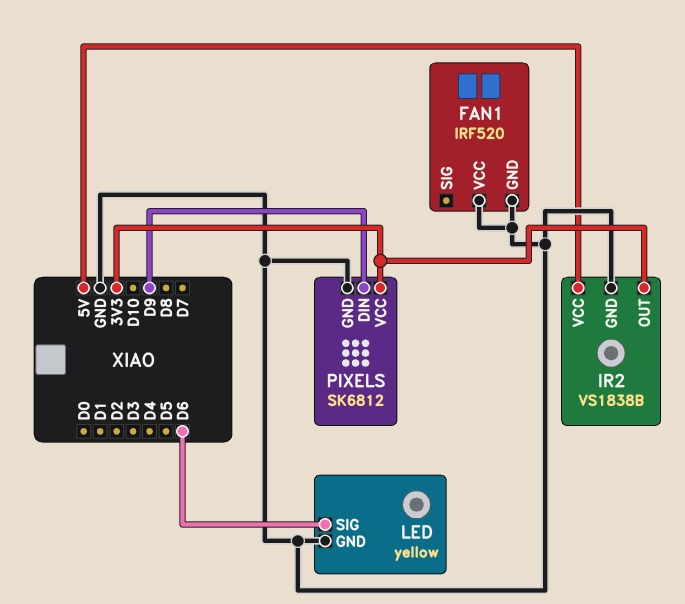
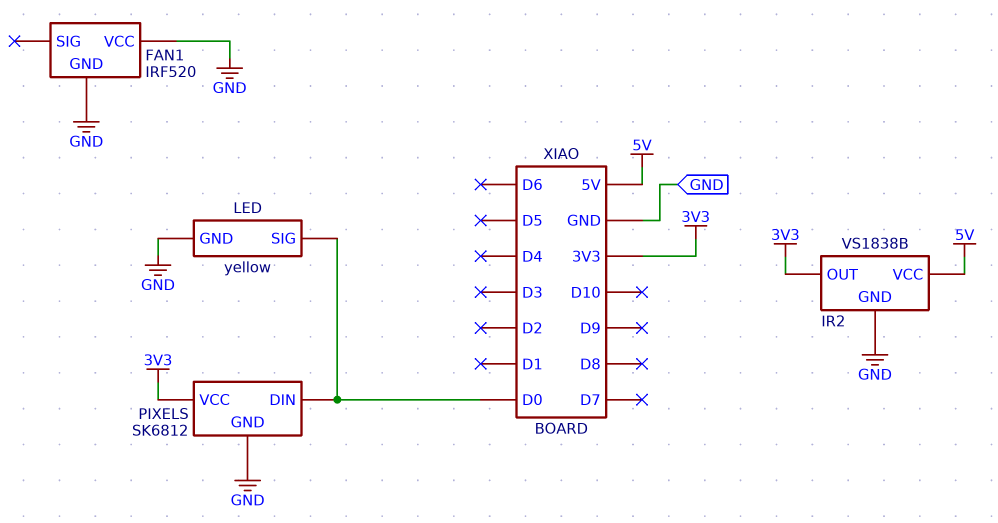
LED pin SIG: D6 -> D0
PIXELS pin DIN: D9 -> D0

